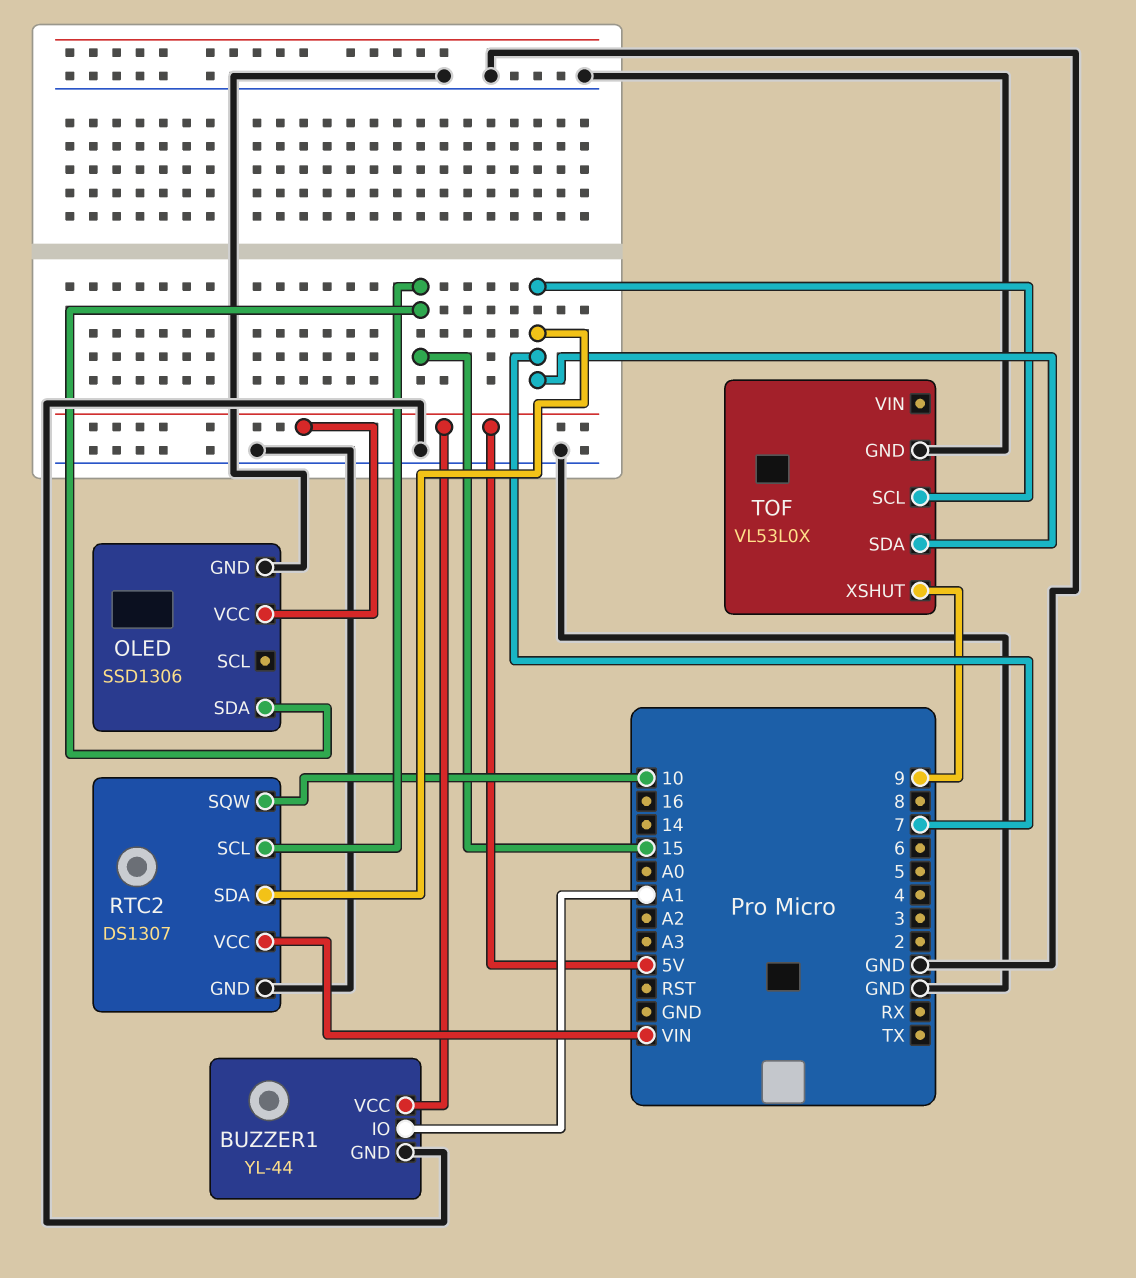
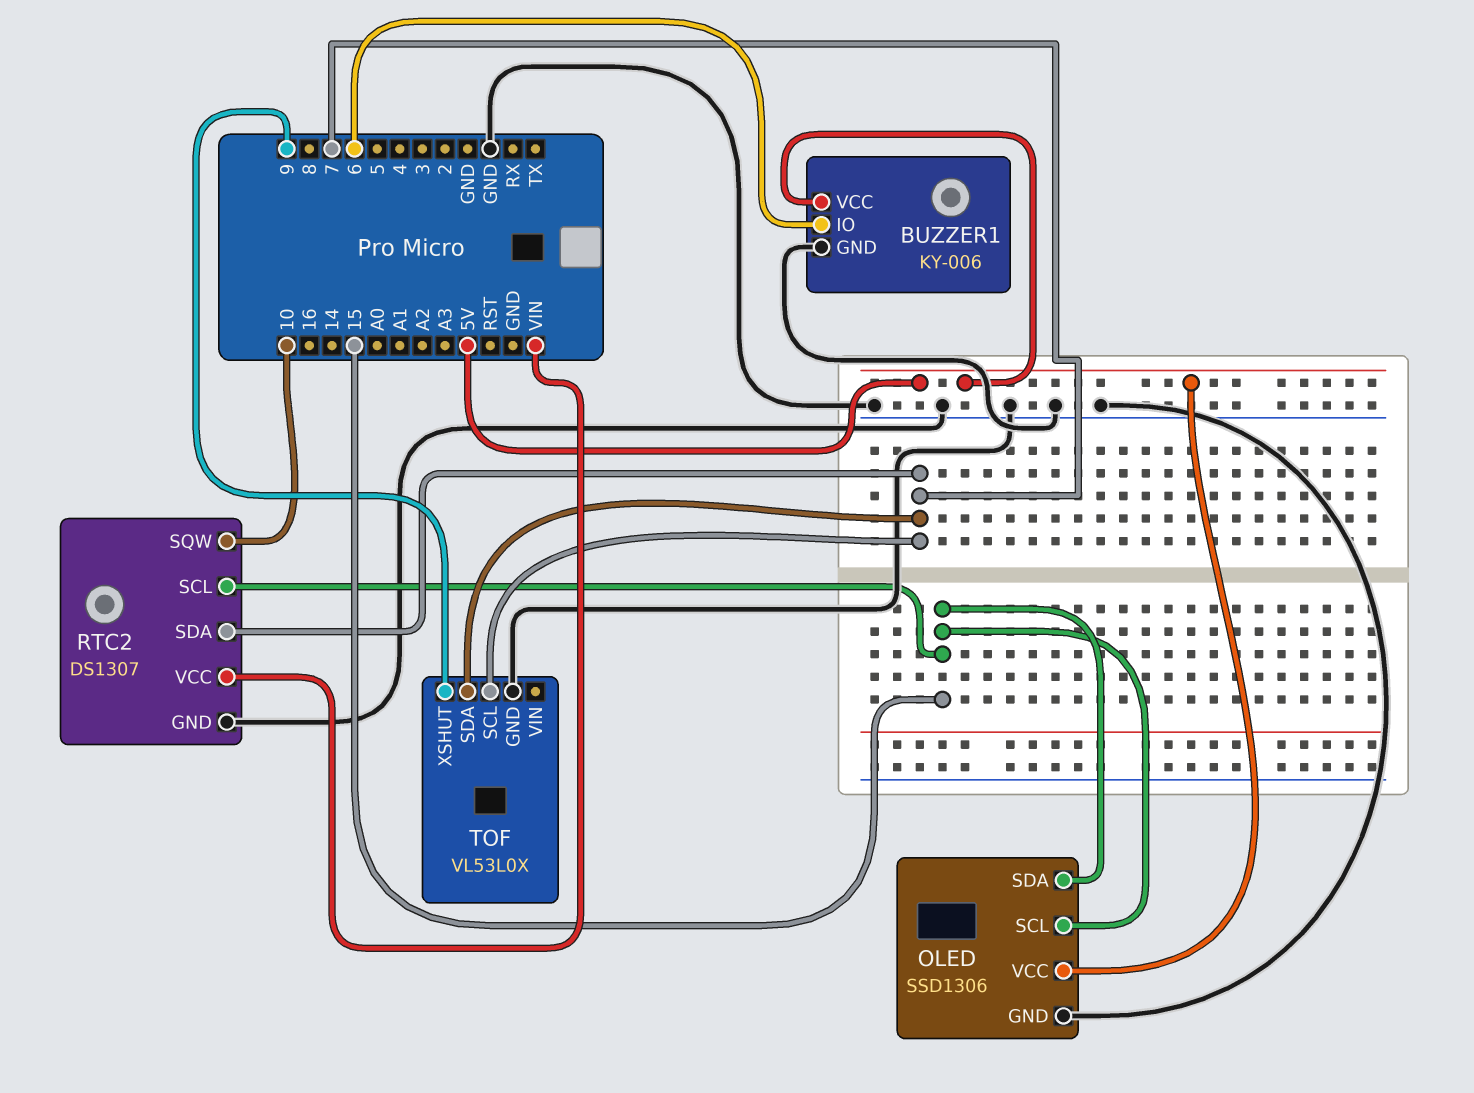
BUZZER1: YL-44 -> KY-006
BUZZER1 pin IO: A1 -> 6
OLED pin SCL: none -> 15

